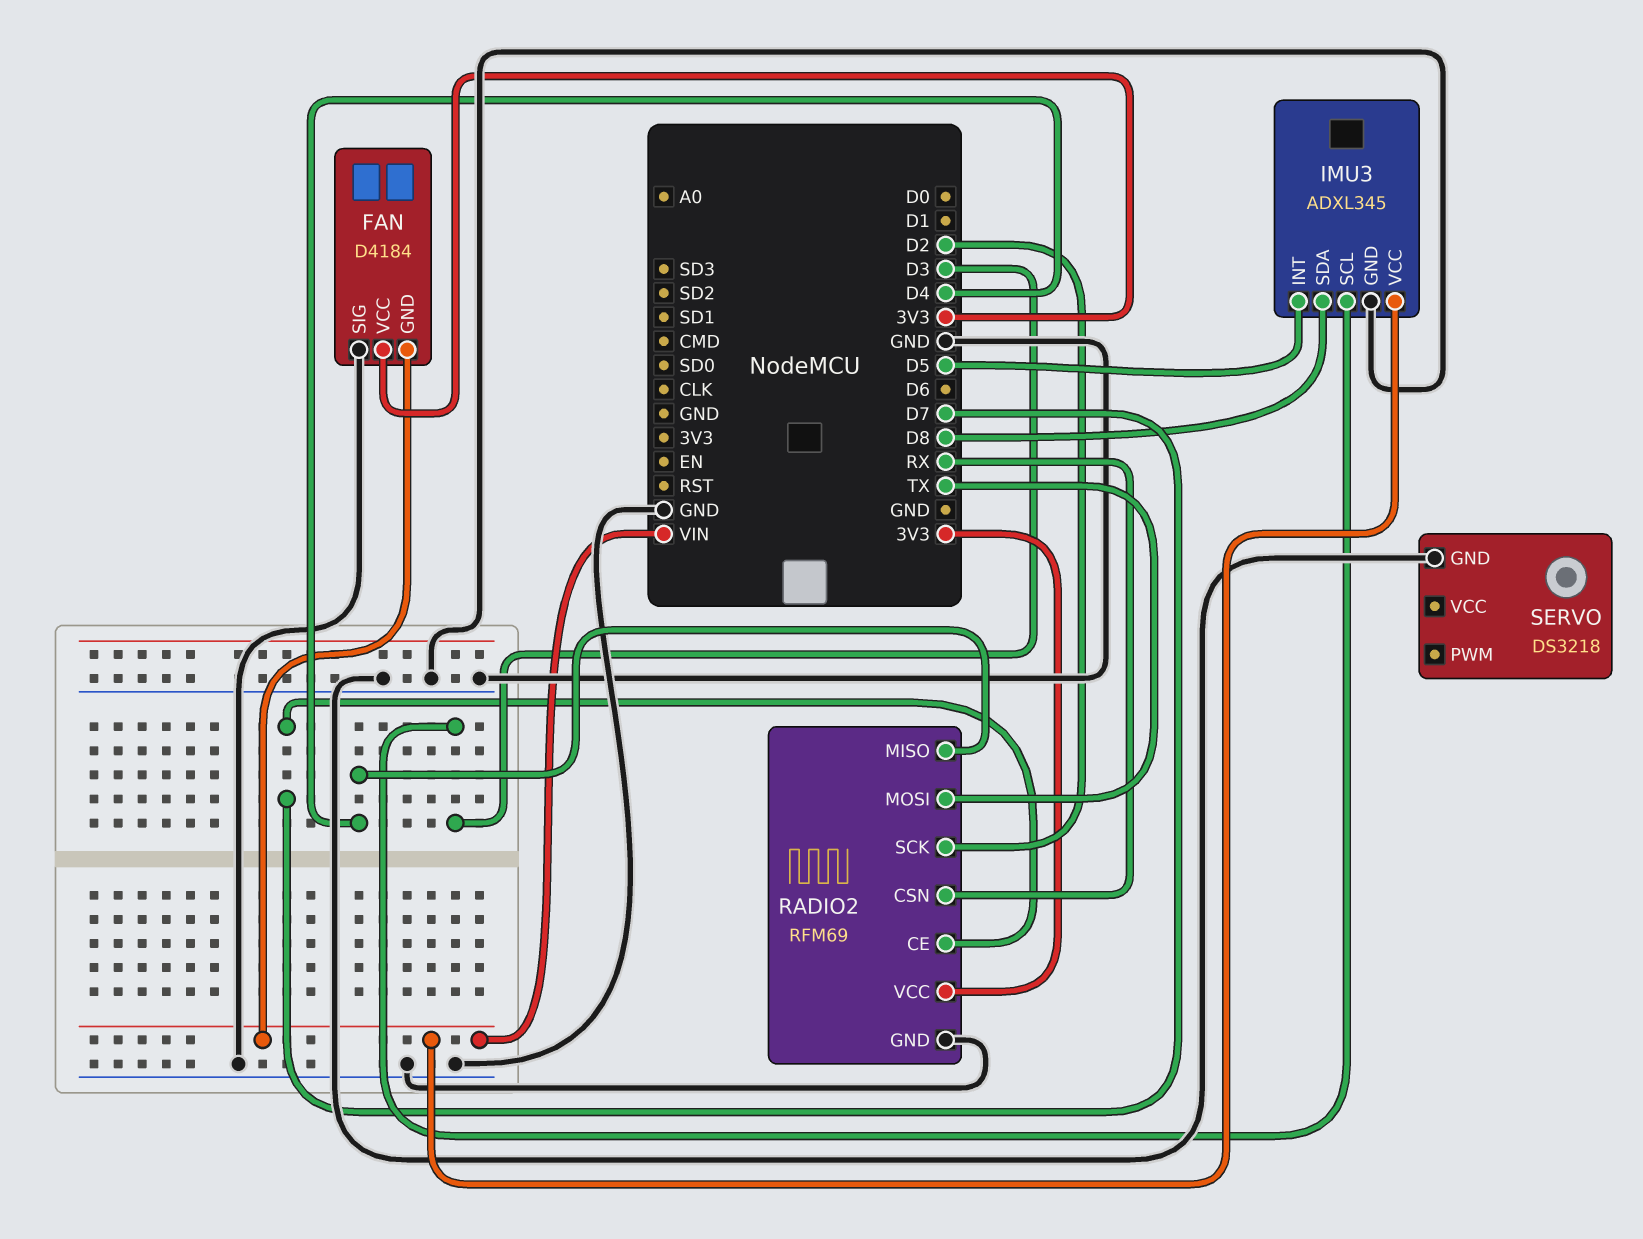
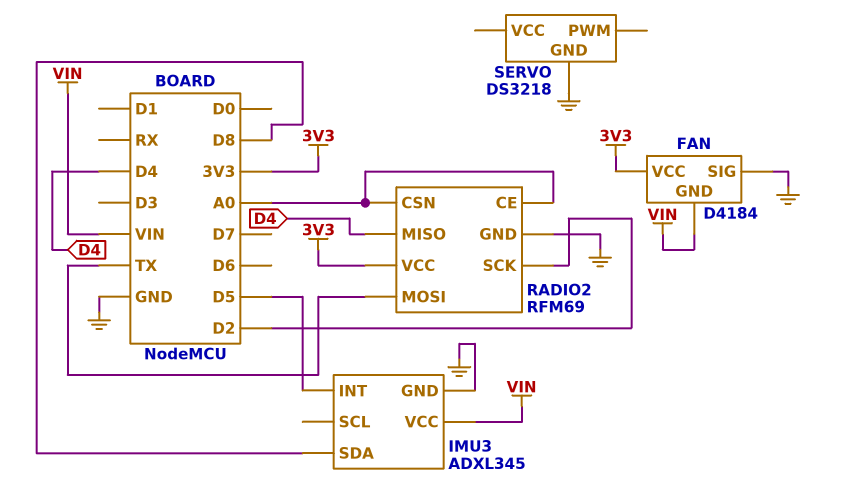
IMU3 pin SCL: D3 -> none
RADIO2 pin CE: D7 -> A0
RADIO2 pin CSN: RX -> A0

